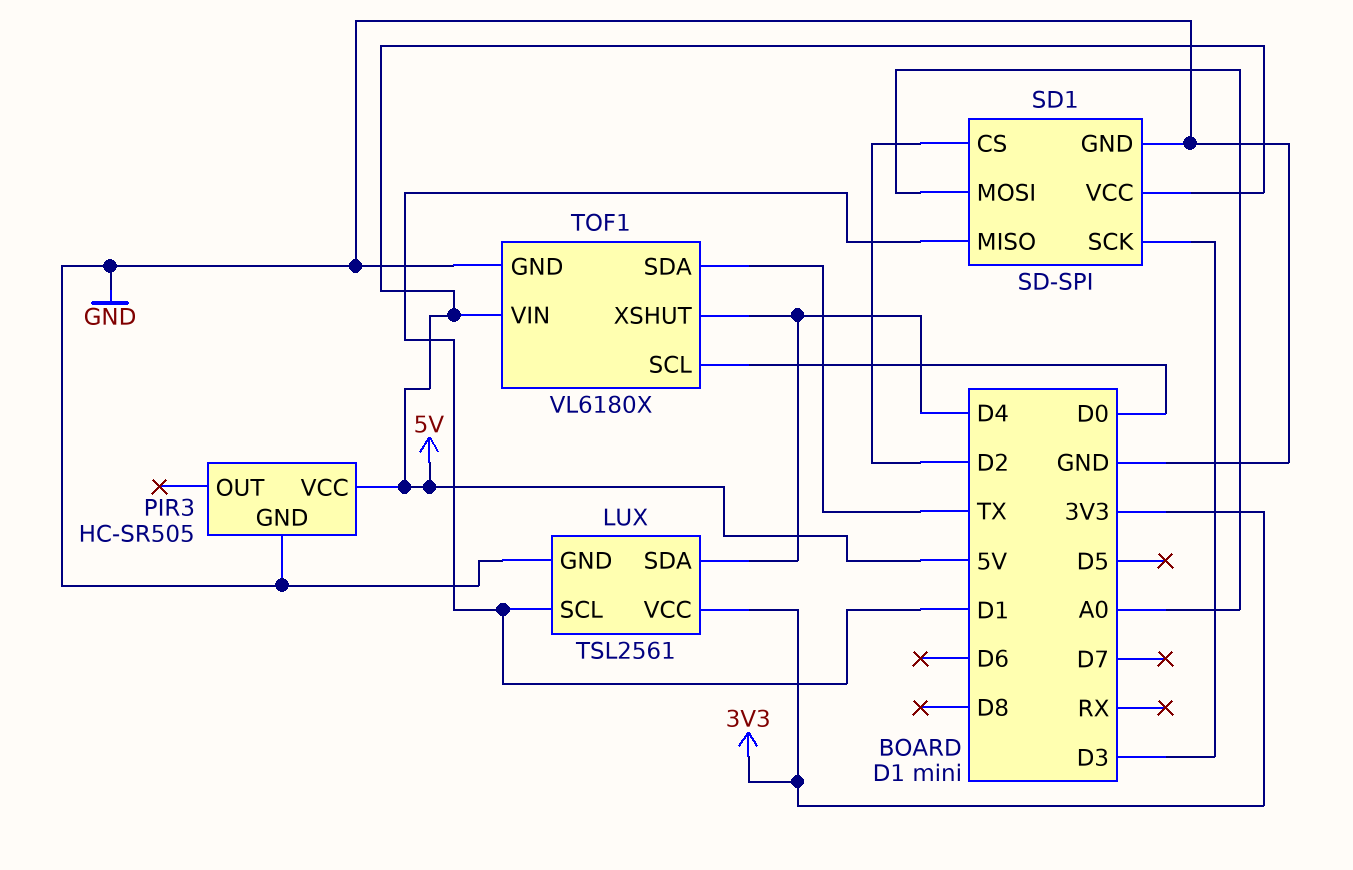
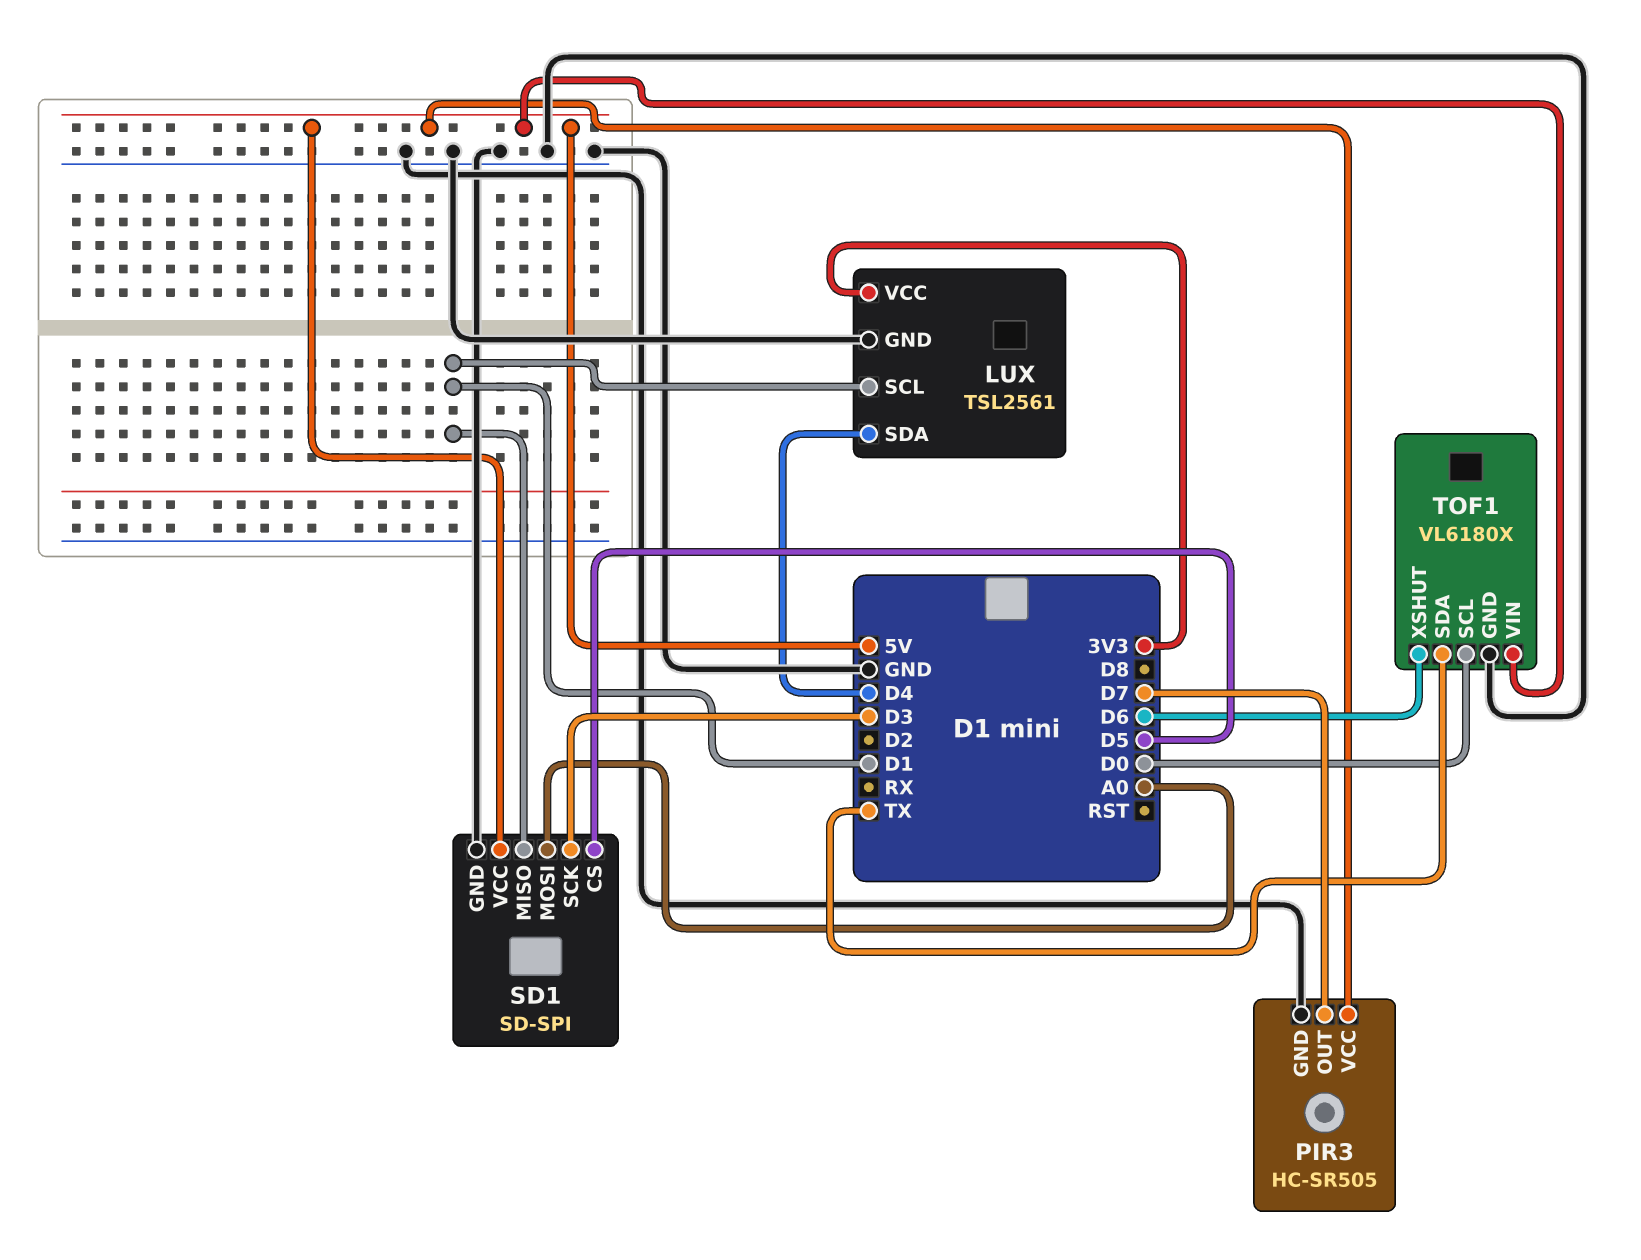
PIR3 pin OUT: none -> D7
SD1 pin CS: D2 -> D5
TOF1 pin XSHUT: D4 -> D6

